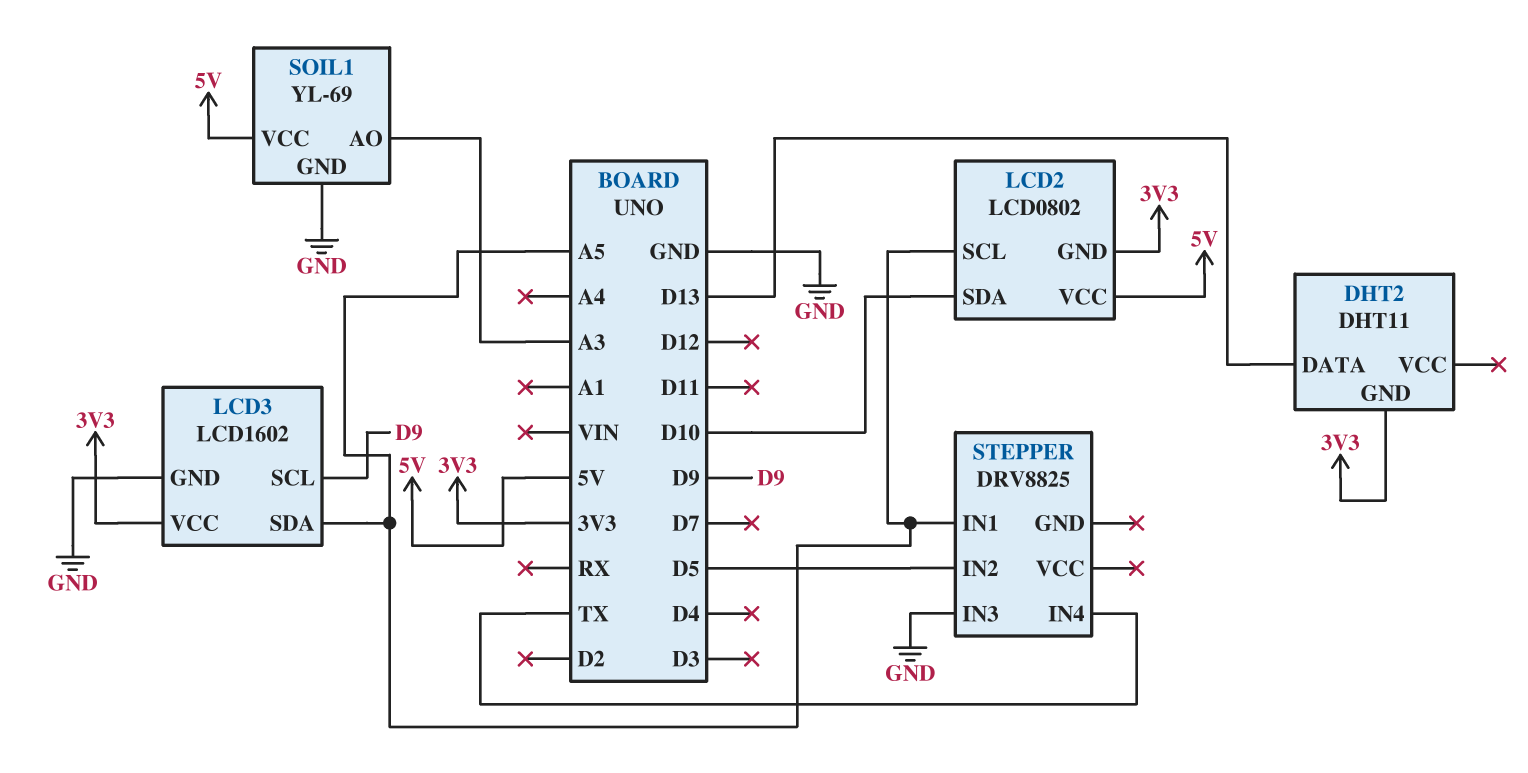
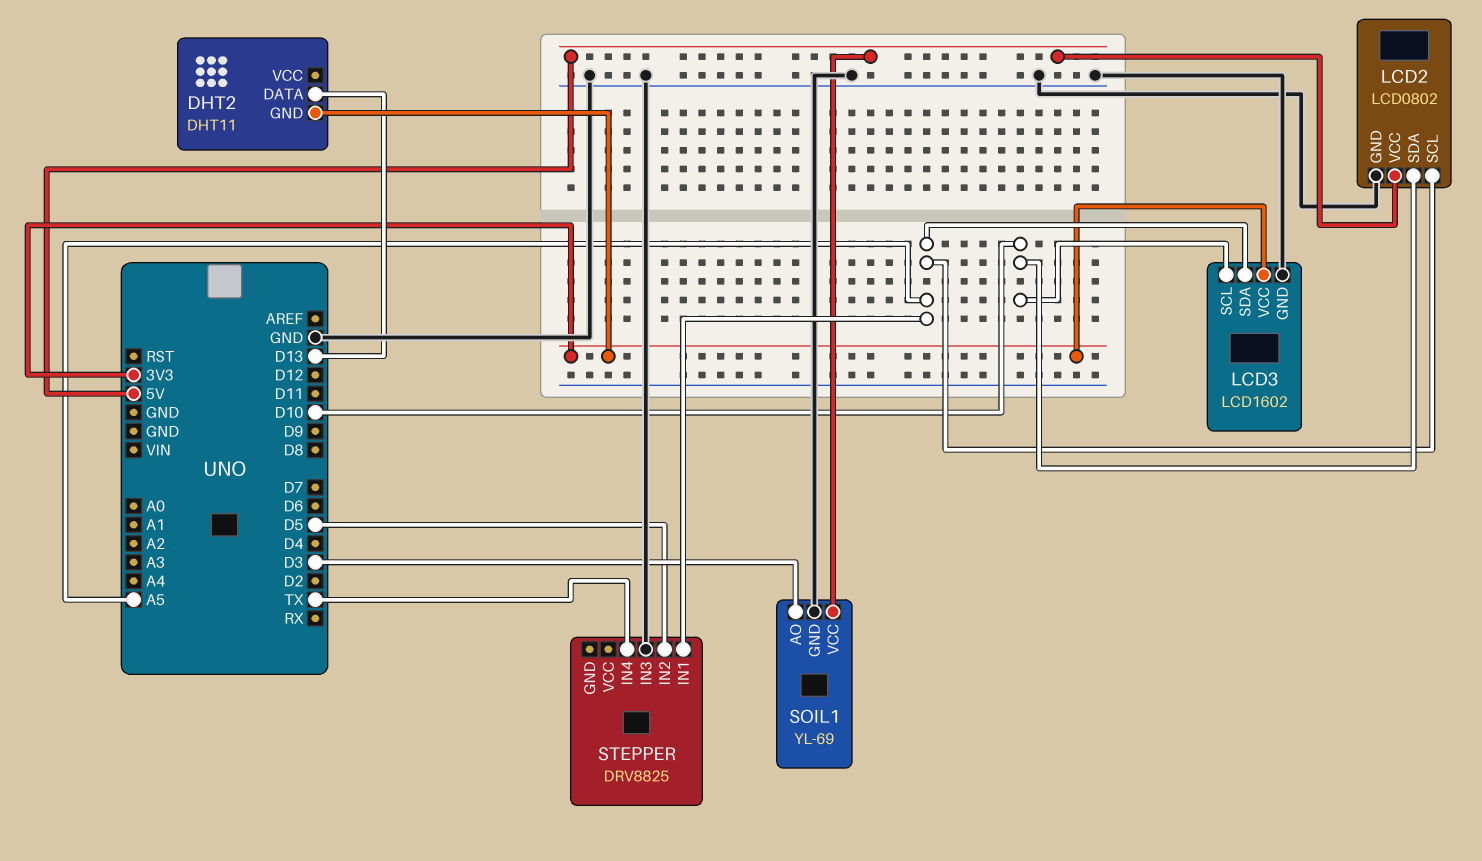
LCD2 pin GND: 3V3 -> GND
LCD3 pin SCL: D9 -> D10
SOIL1 pin AO: A3 -> D3

